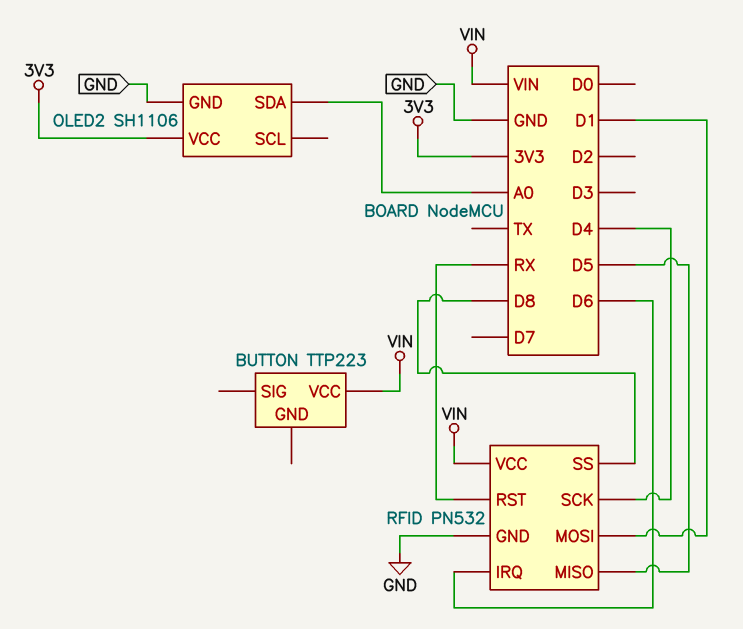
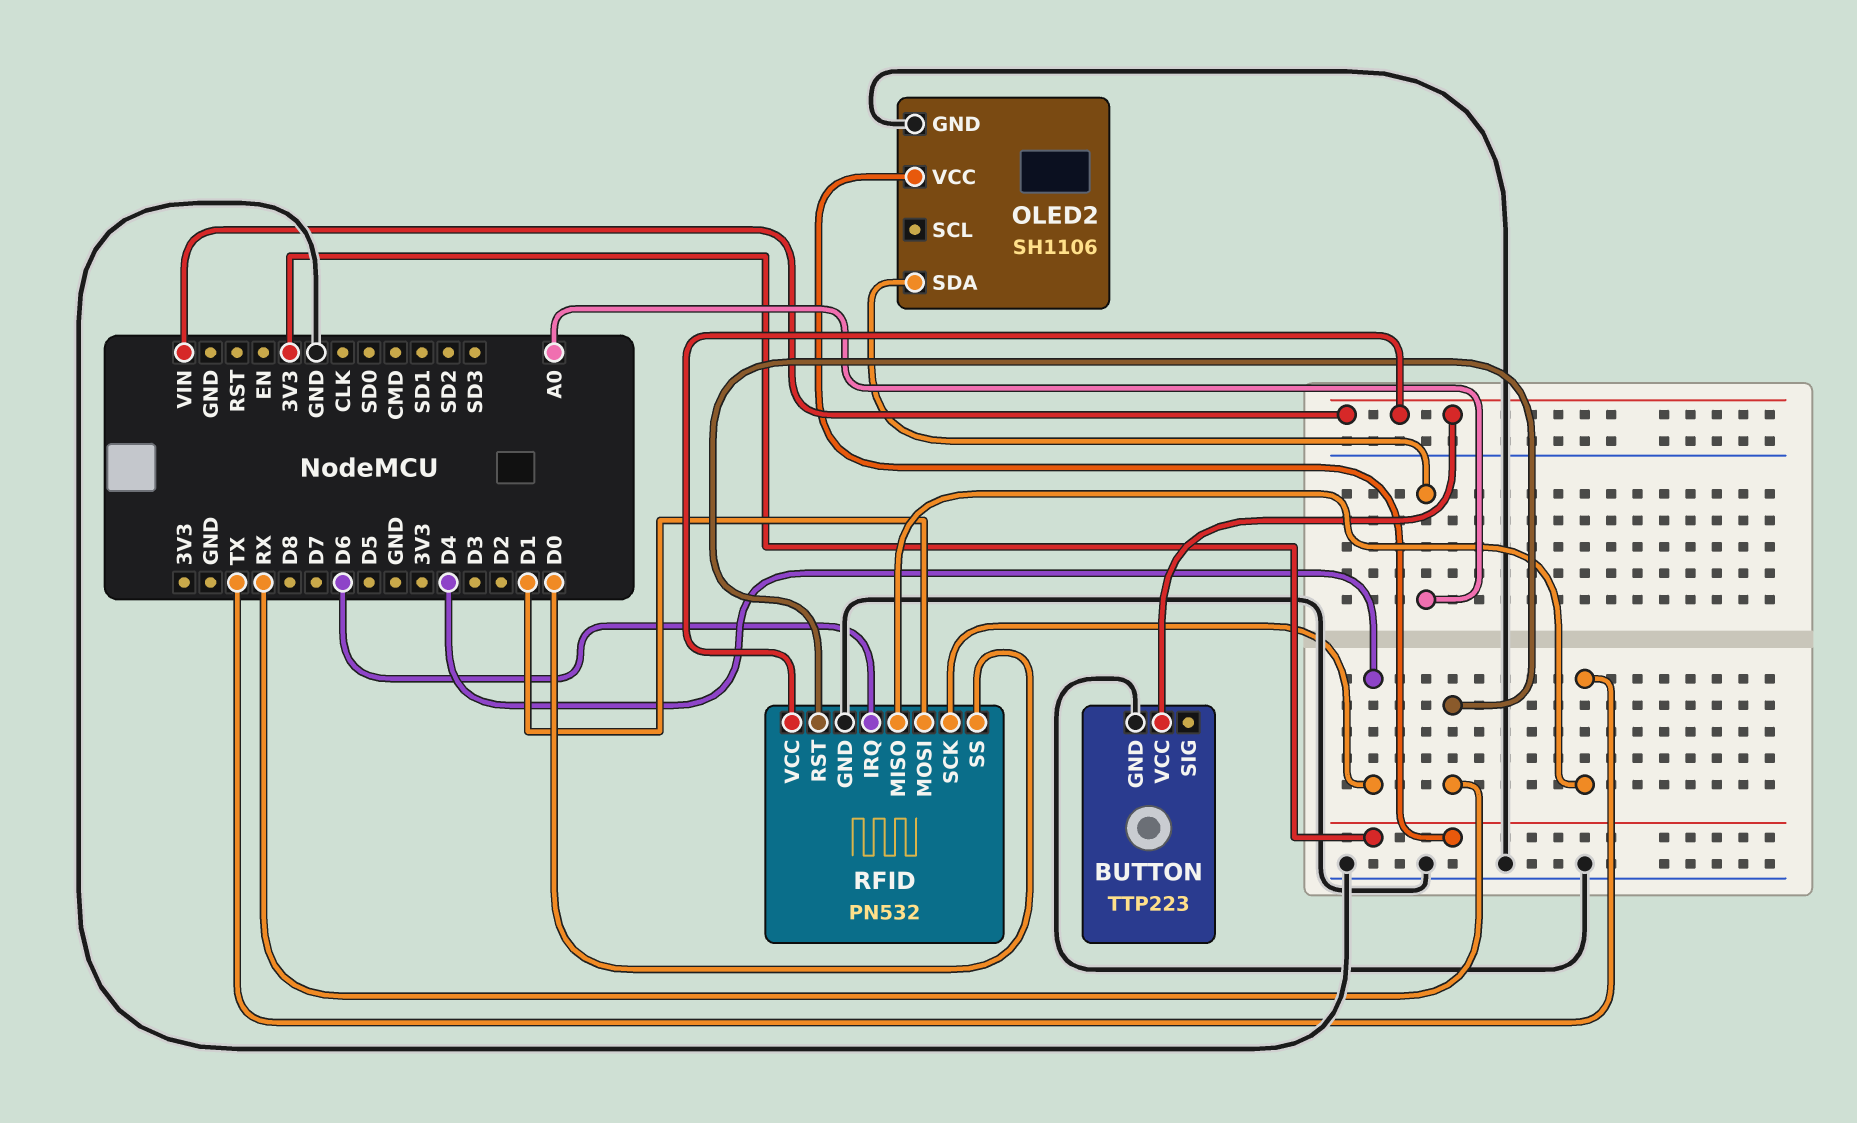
BUTTON pin GND: none -> GND
RFID pin MISO: D5 -> TX
RFID pin SS: D8 -> D0

